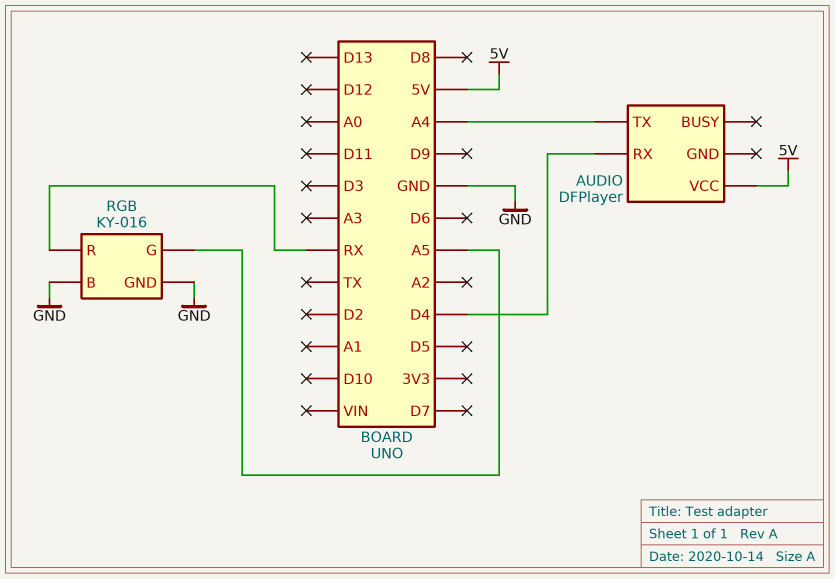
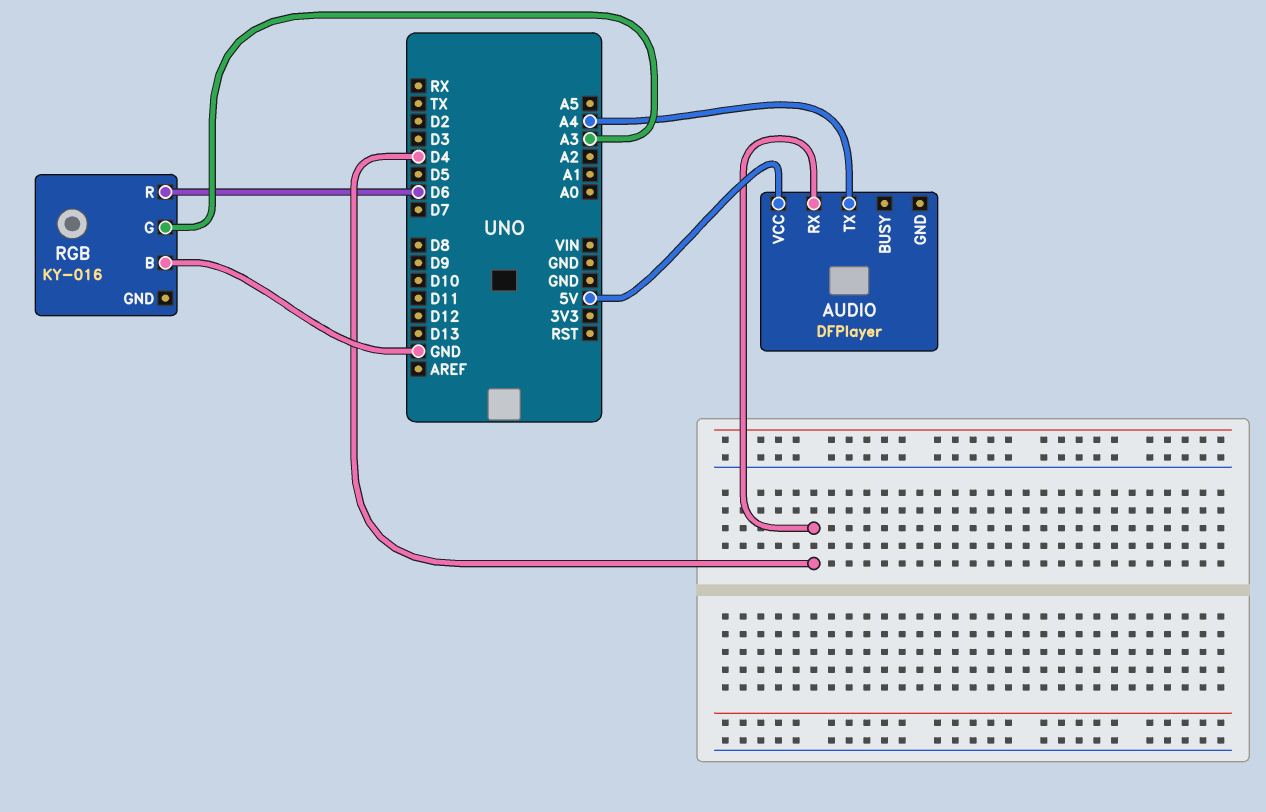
RGB pin G: A5 -> A3
RGB pin GND: GND -> none
RGB pin R: RX -> D6

